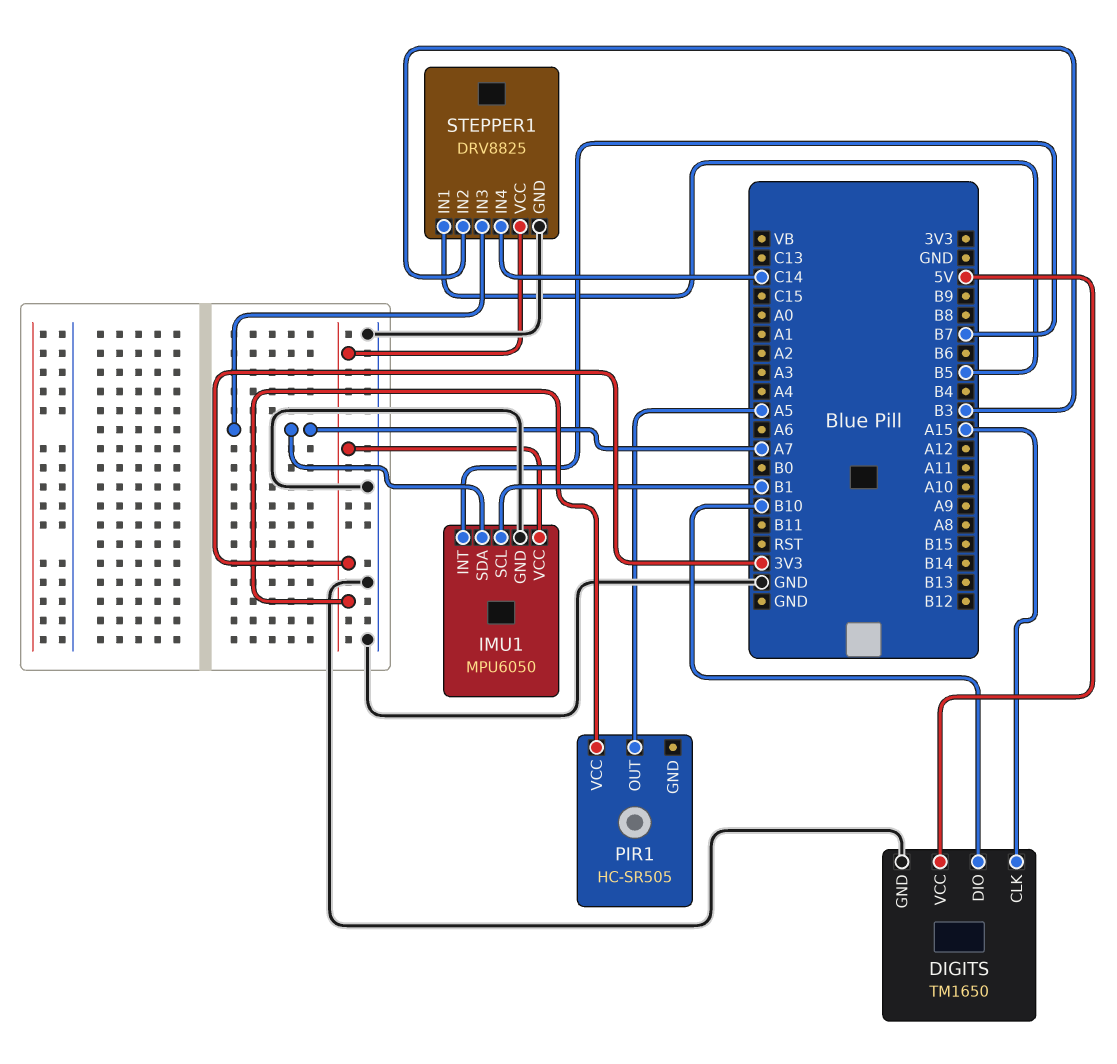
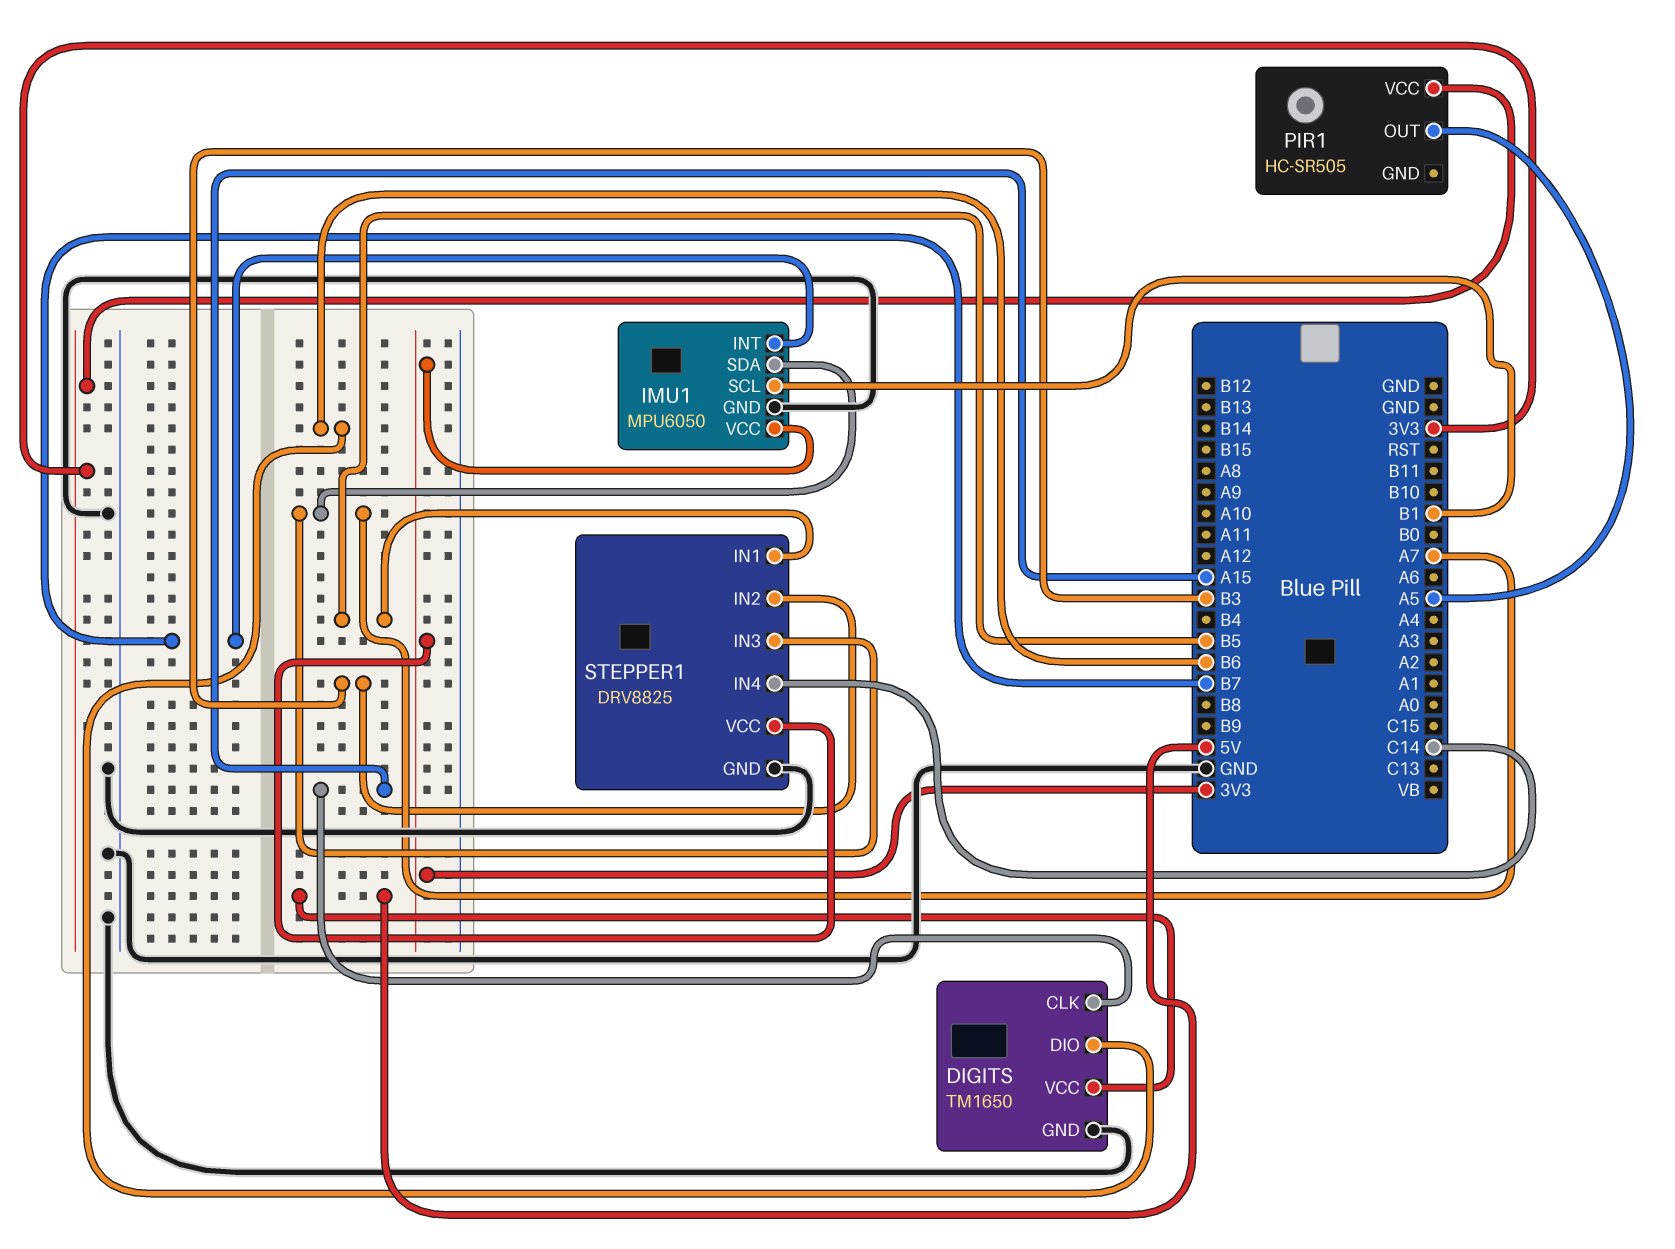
DIGITS pin DIO: B10 -> B6

